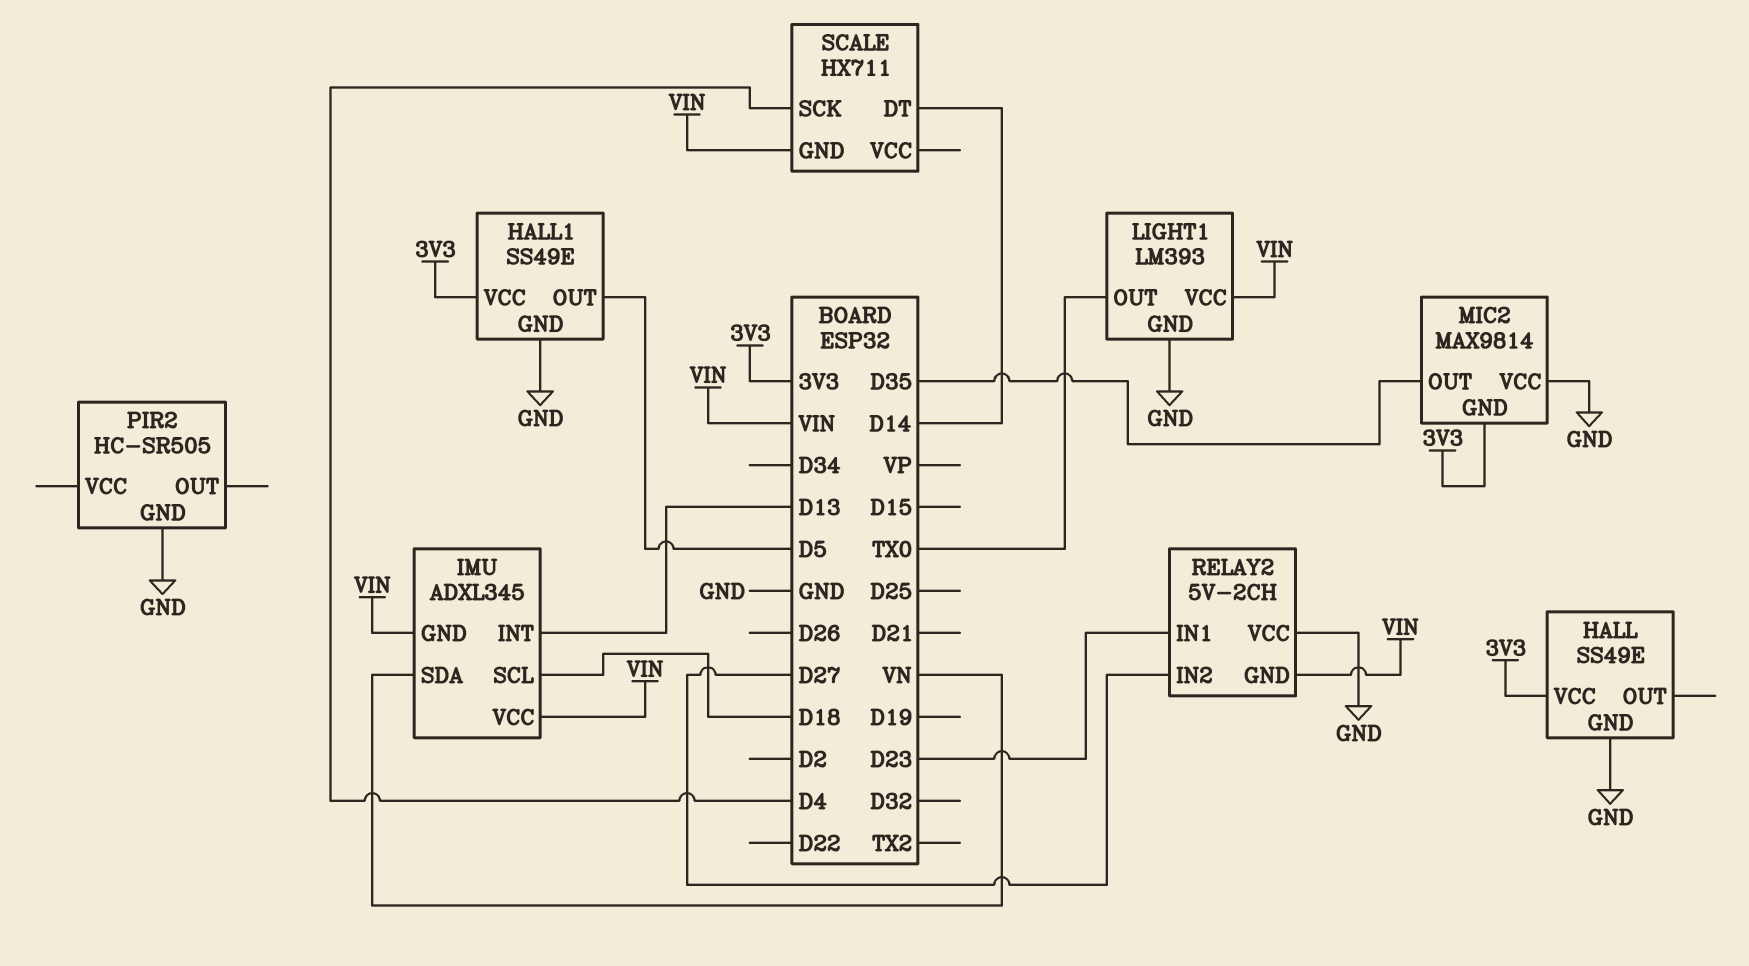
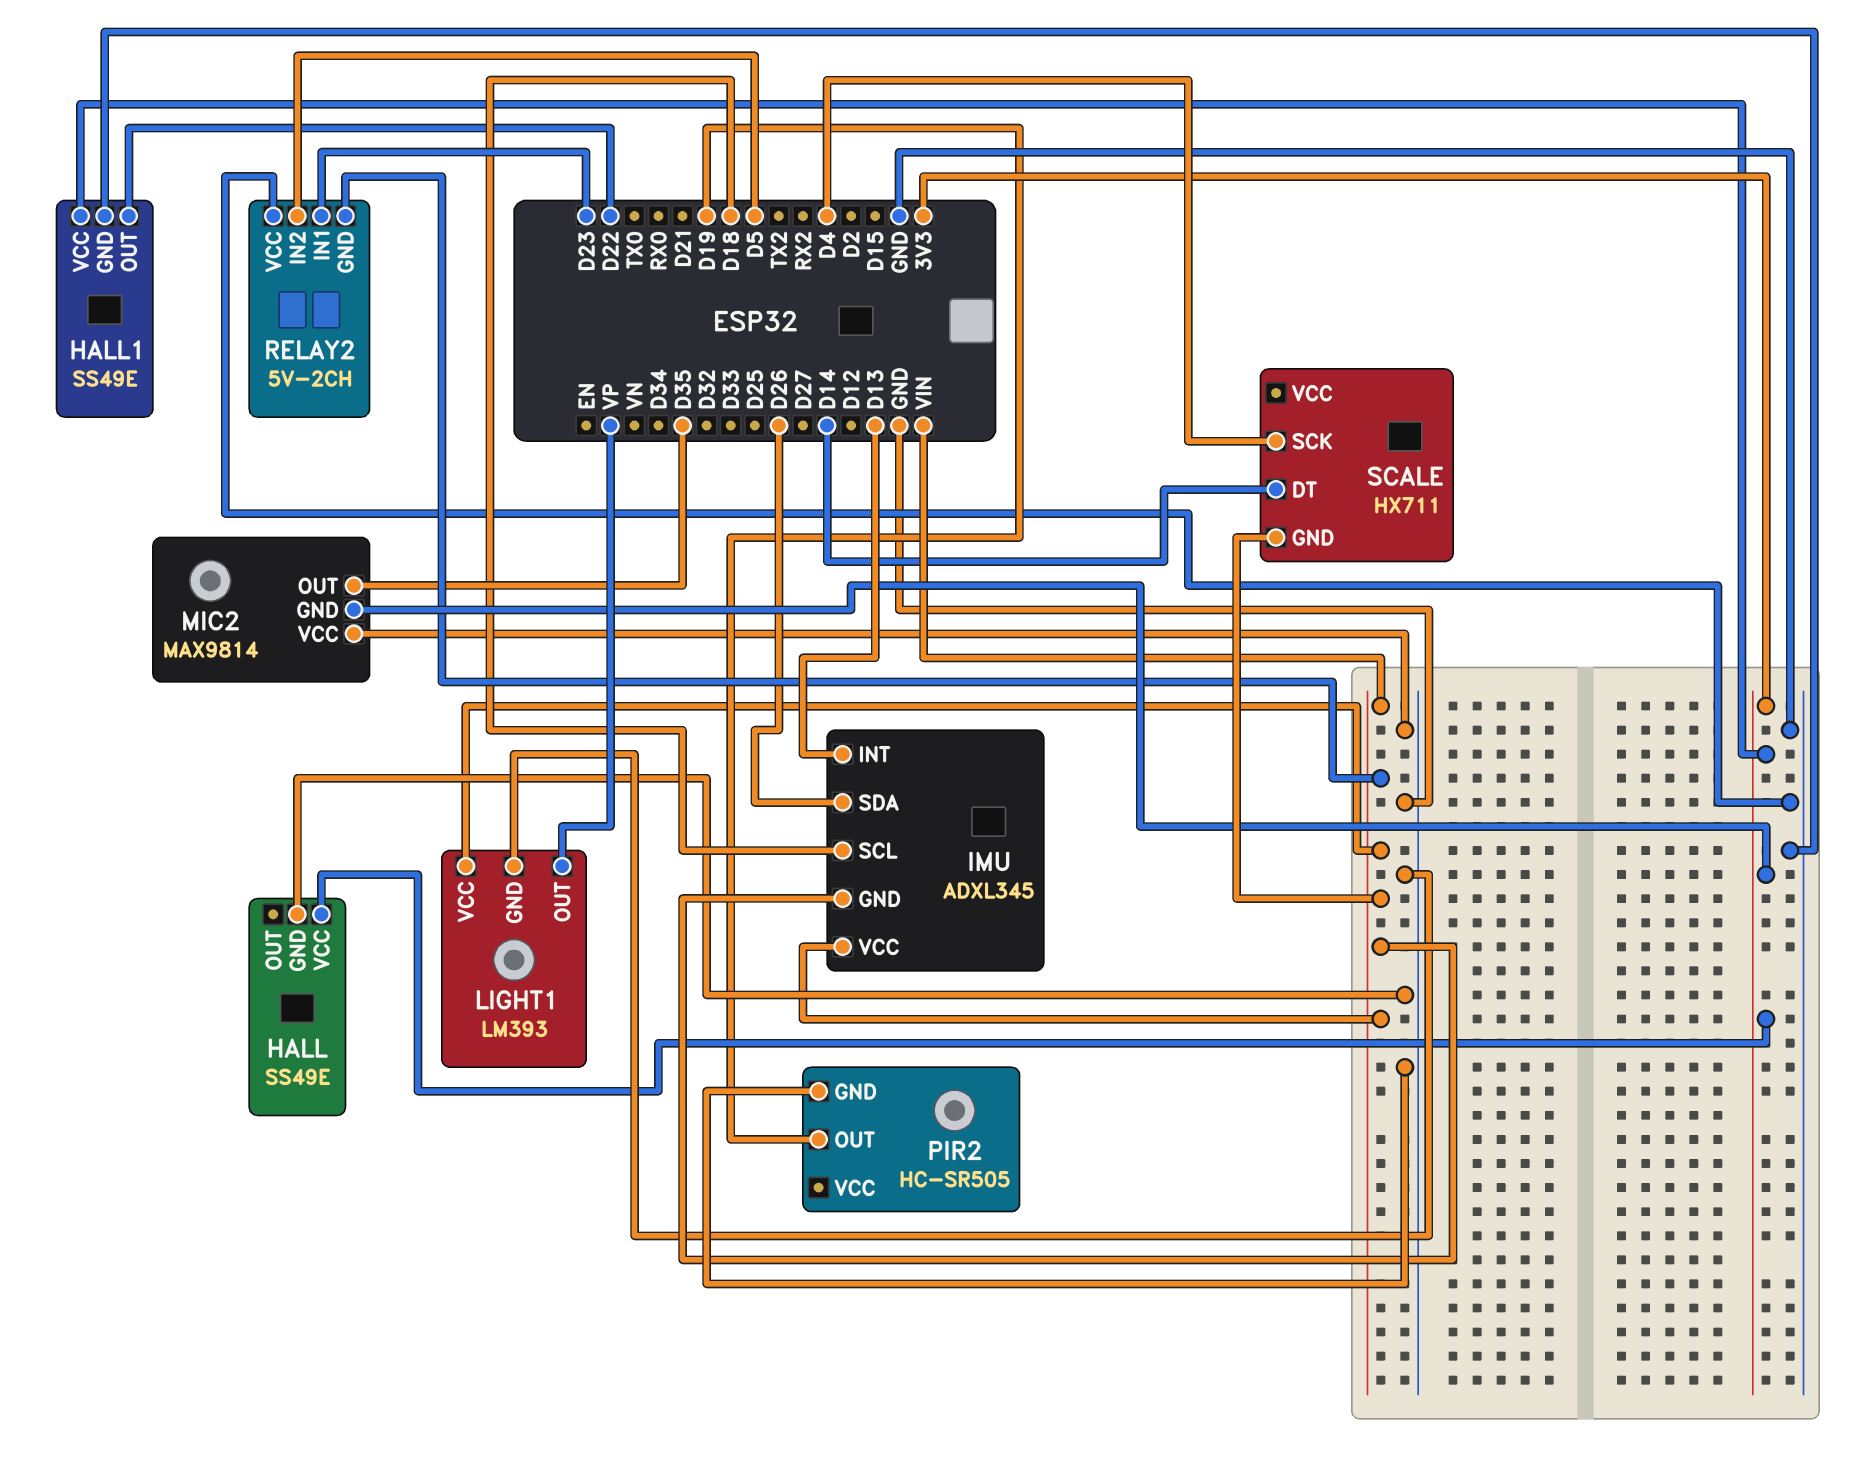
HALL1 pin OUT: D5 -> D22
IMU pin SDA: VN -> D26
LIGHT1 pin OUT: TX0 -> VP
PIR2 pin OUT: none -> D19
RELAY2 pin IN2: D27 -> D5

